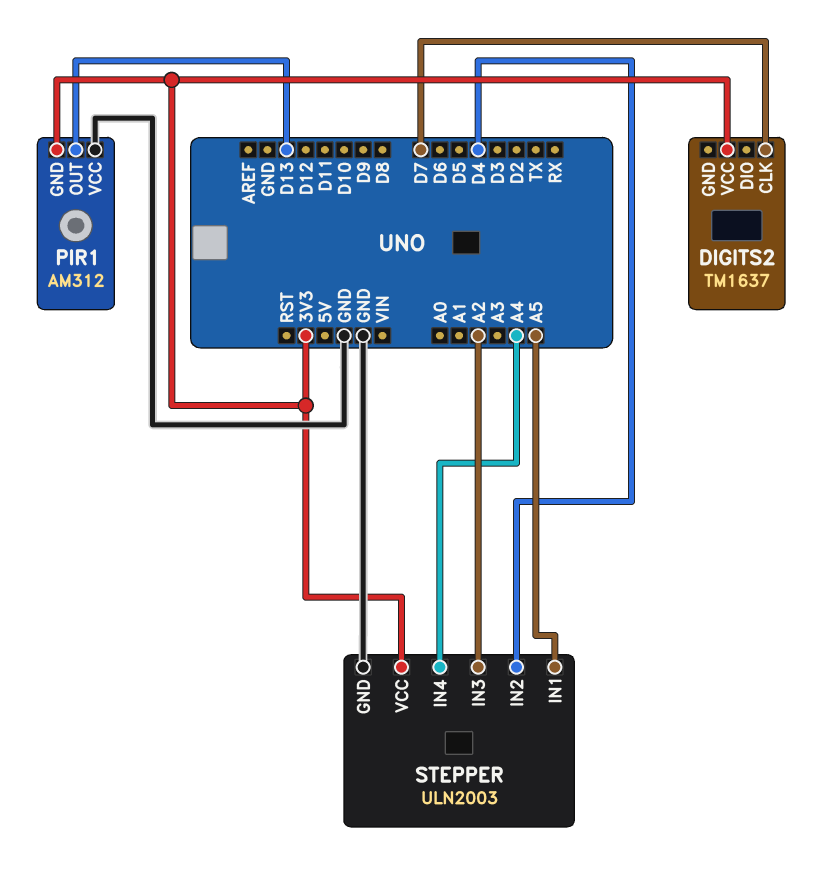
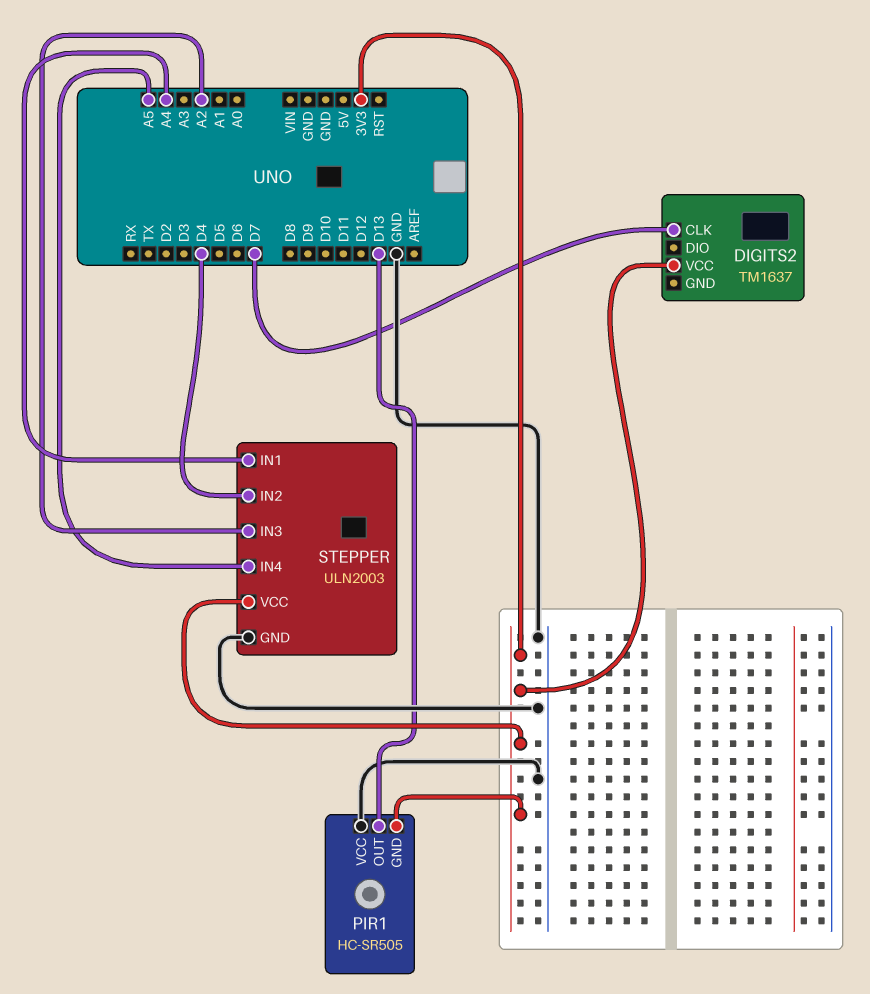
PIR1: AM312 -> HC-SR505
STEPPER pin IN1: A5 -> A4
STEPPER pin IN4: A4 -> A5

